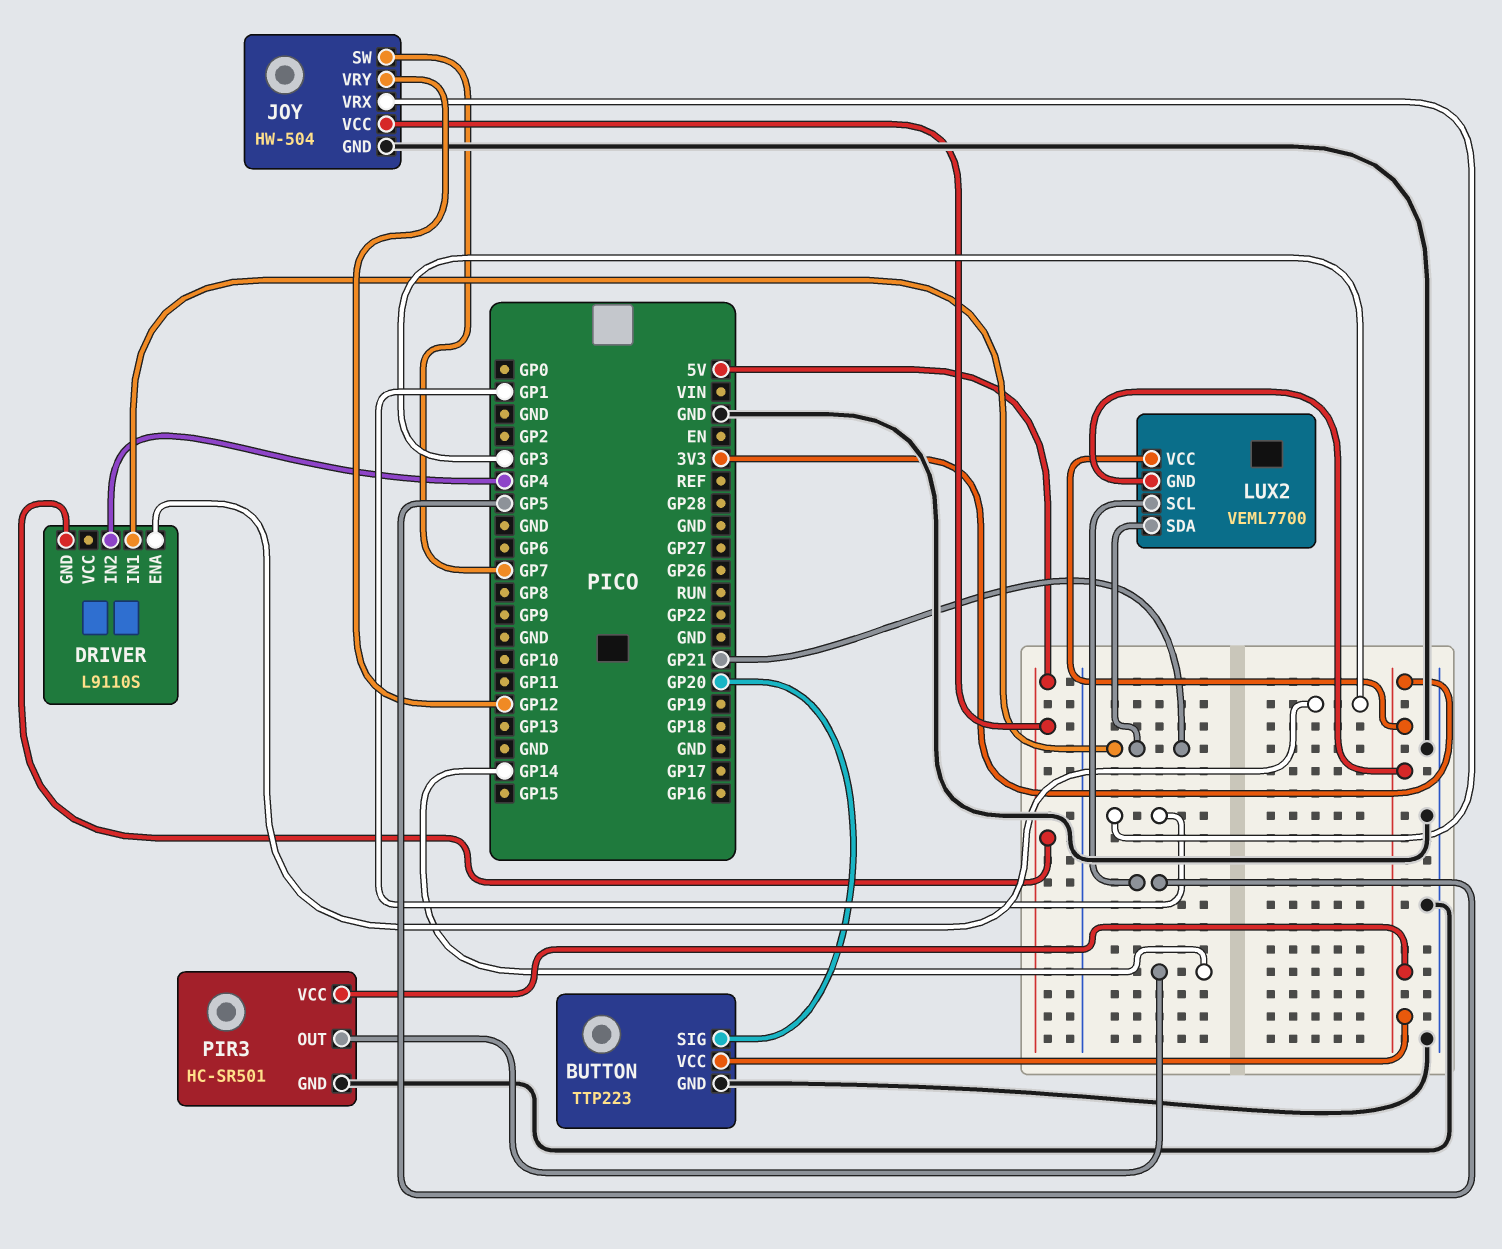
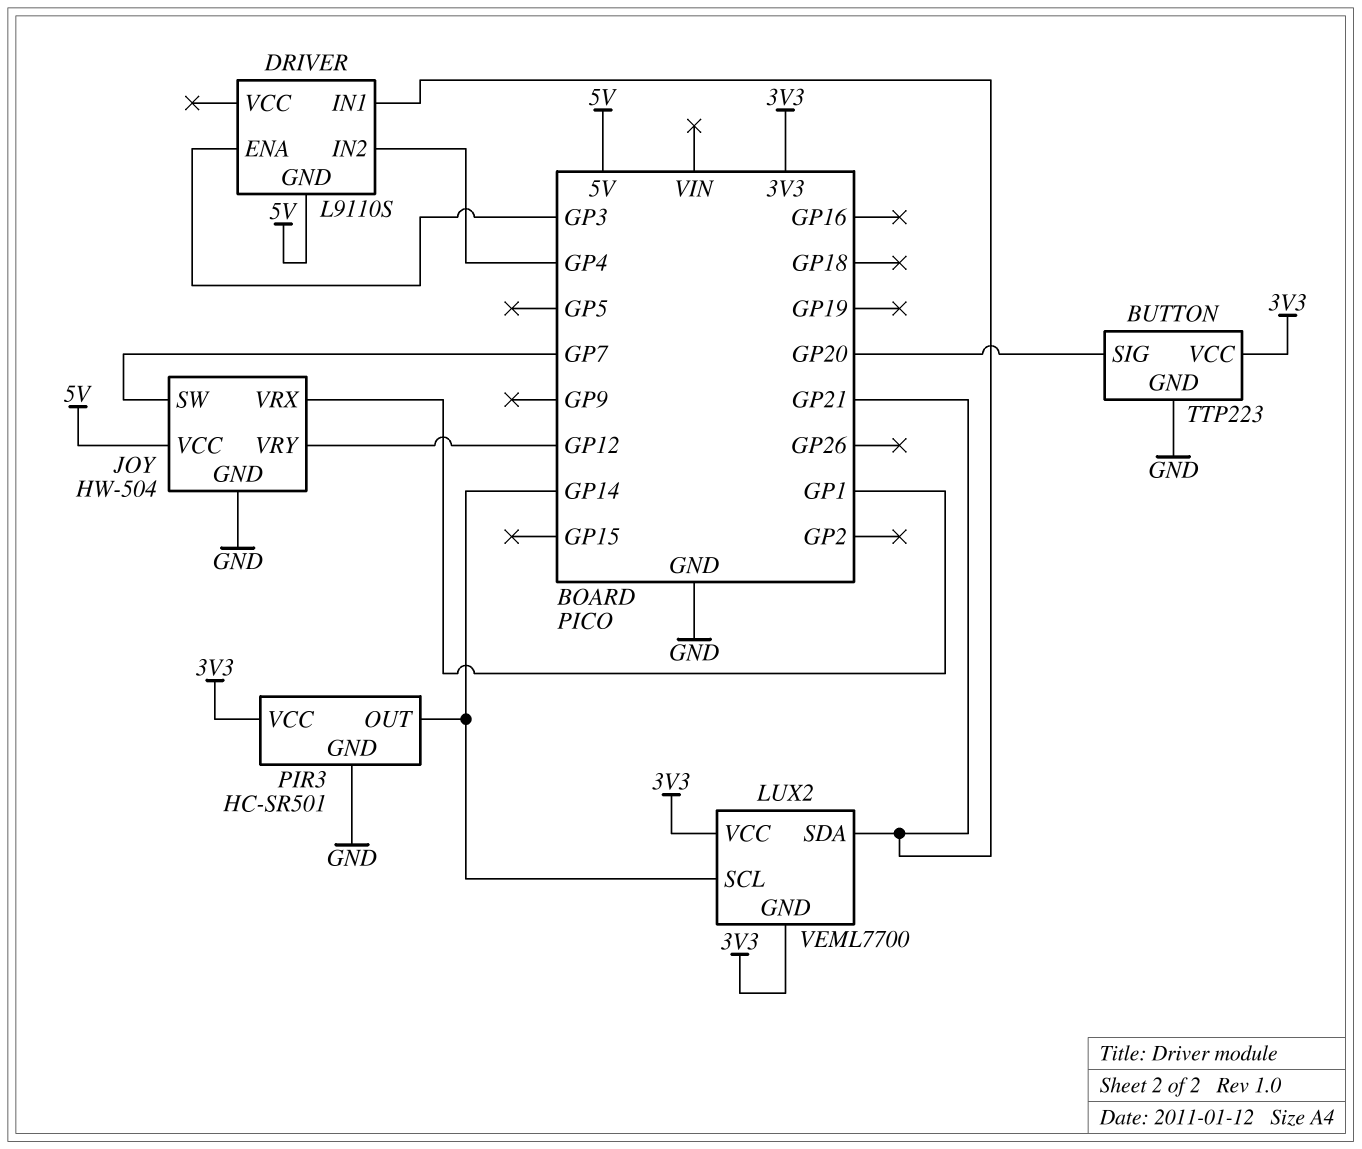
LUX2 pin SCL: GP5 -> GP14

